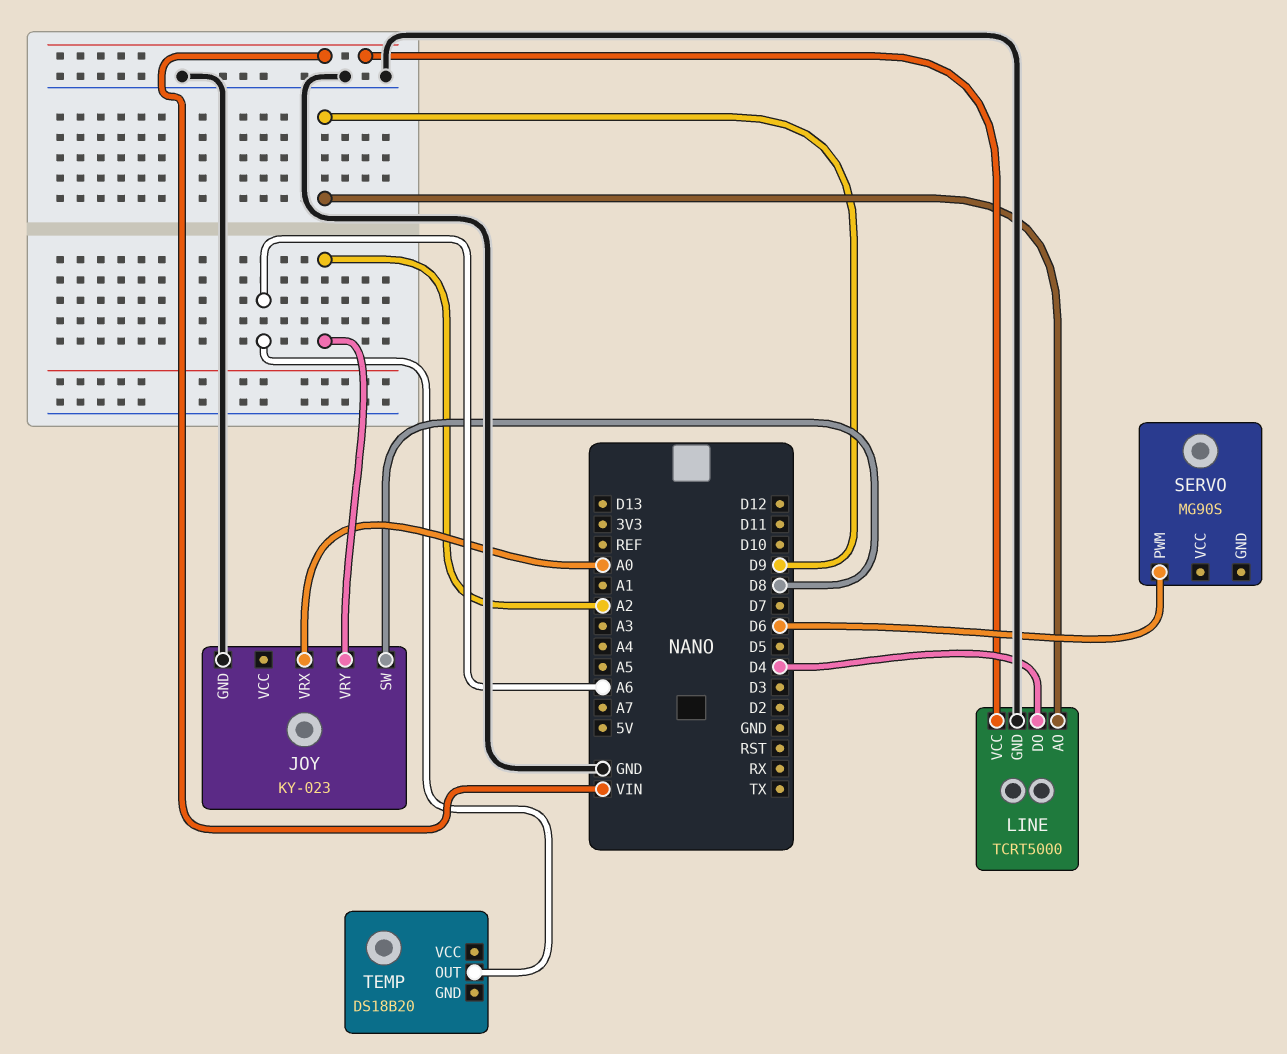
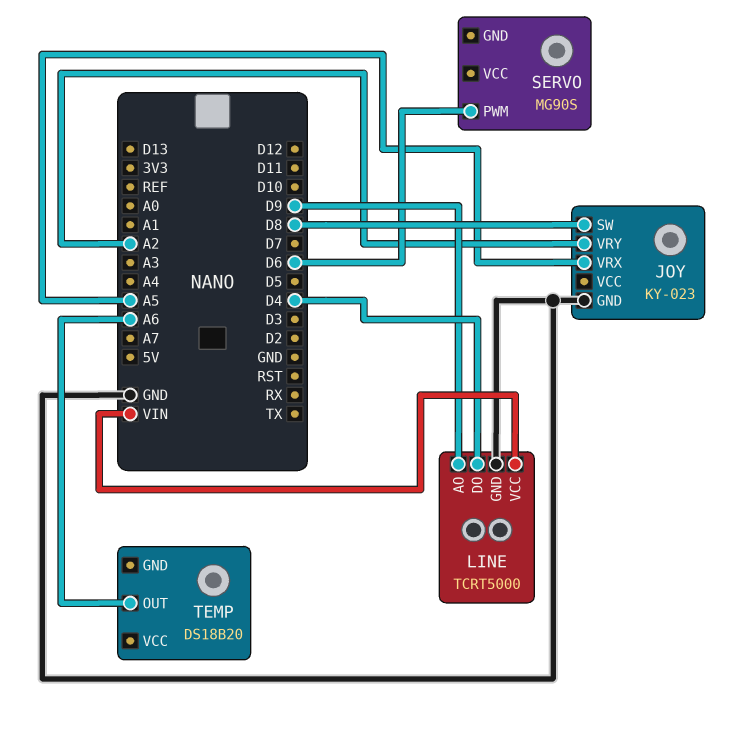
JOY pin VRX: A0 -> A5

